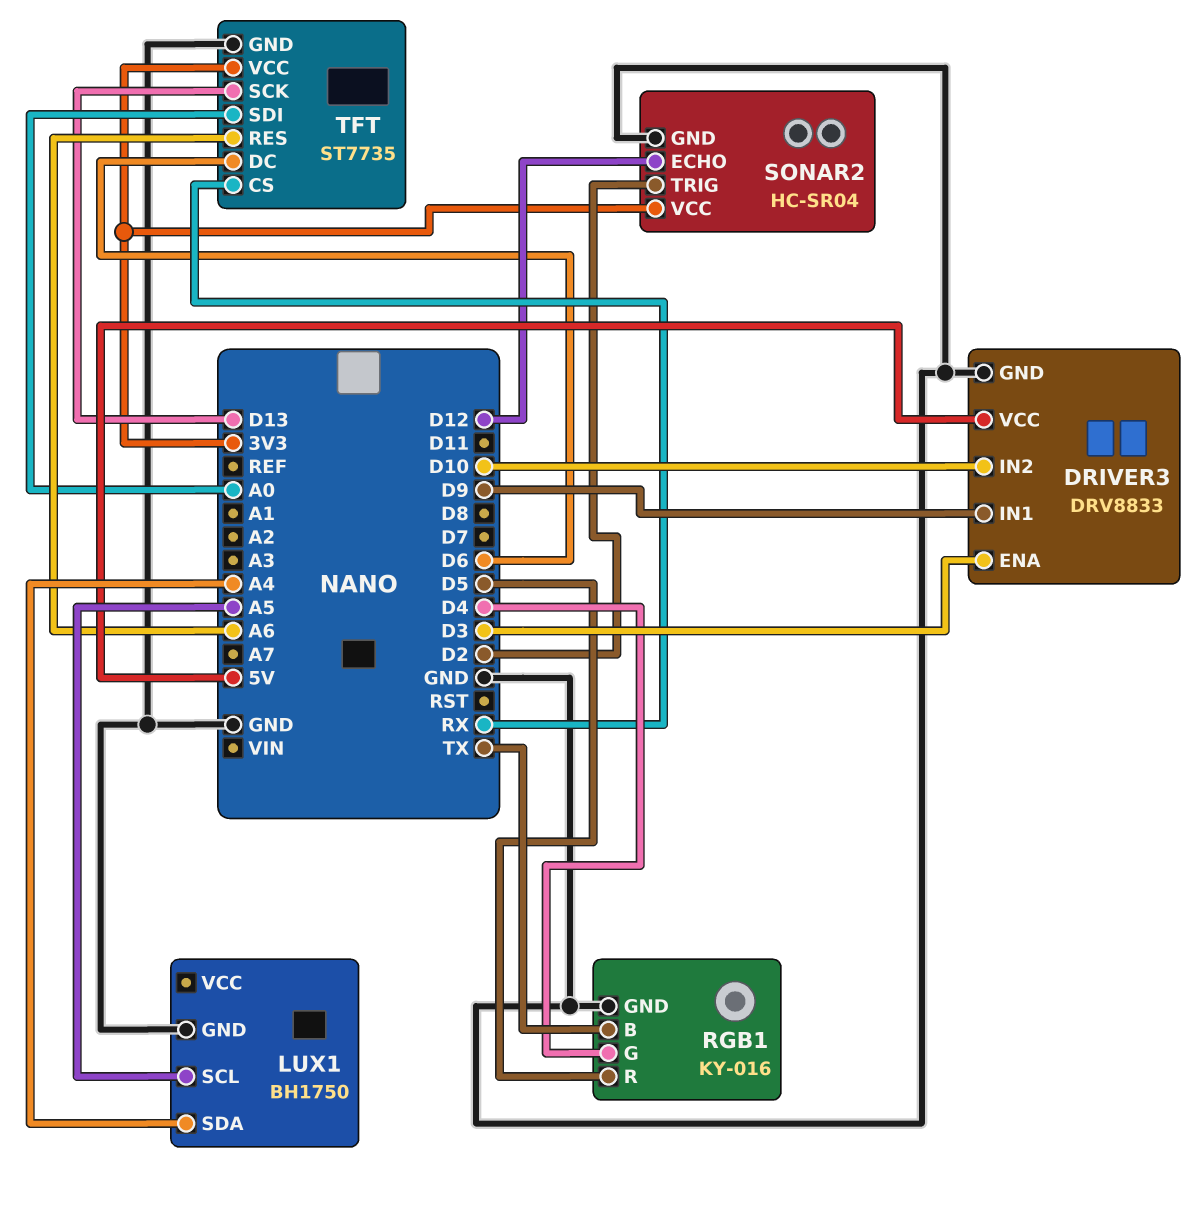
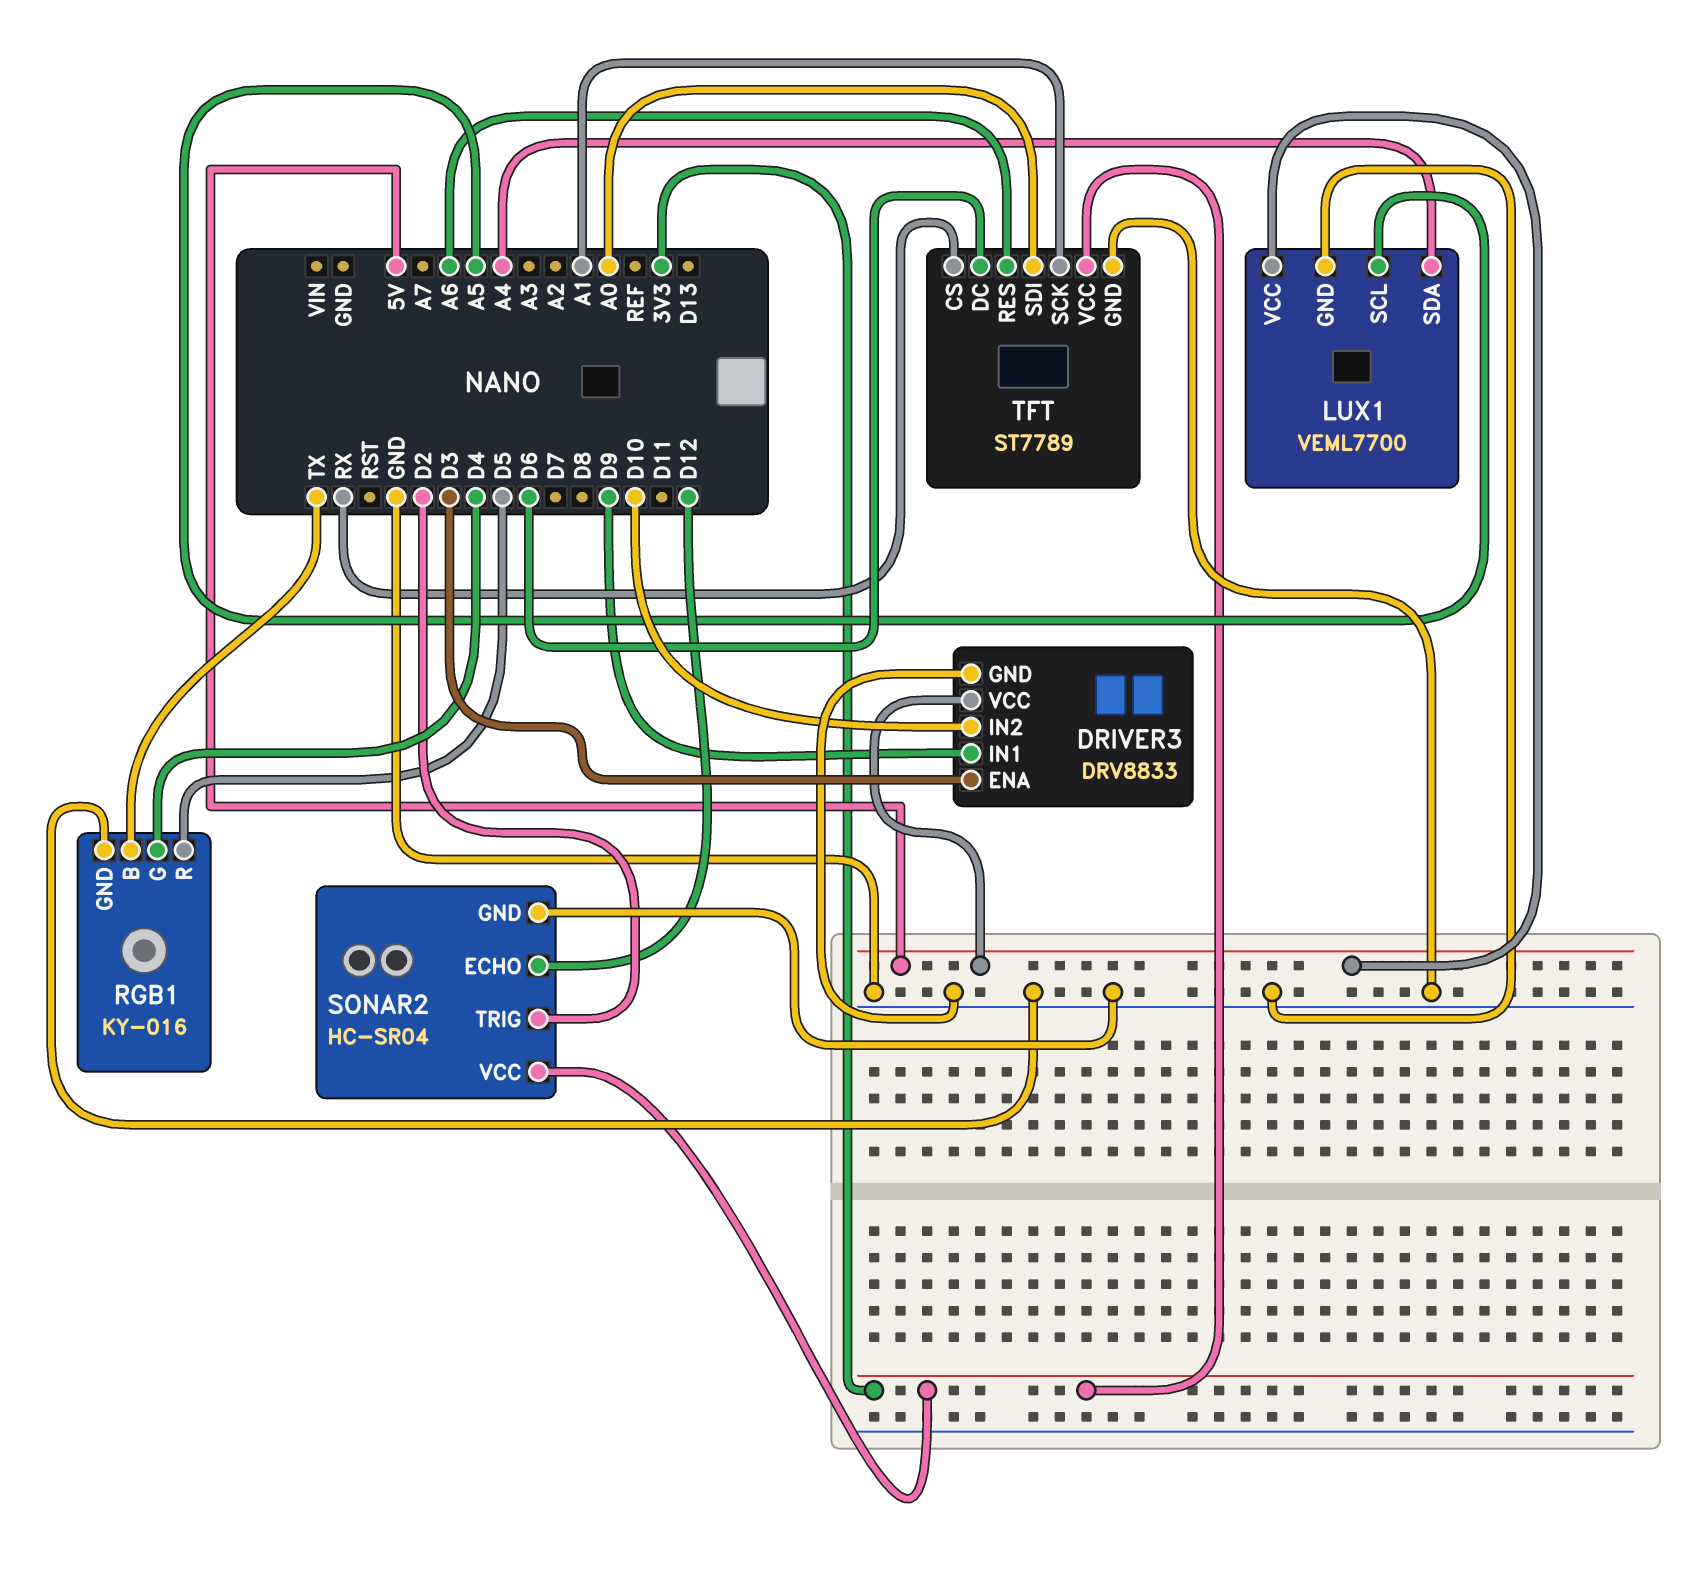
LUX1: BH1750 -> VEML7700
LUX1 pin VCC: none -> 5V
TFT: ST7735 -> ST7789
TFT pin SCK: D13 -> A1

